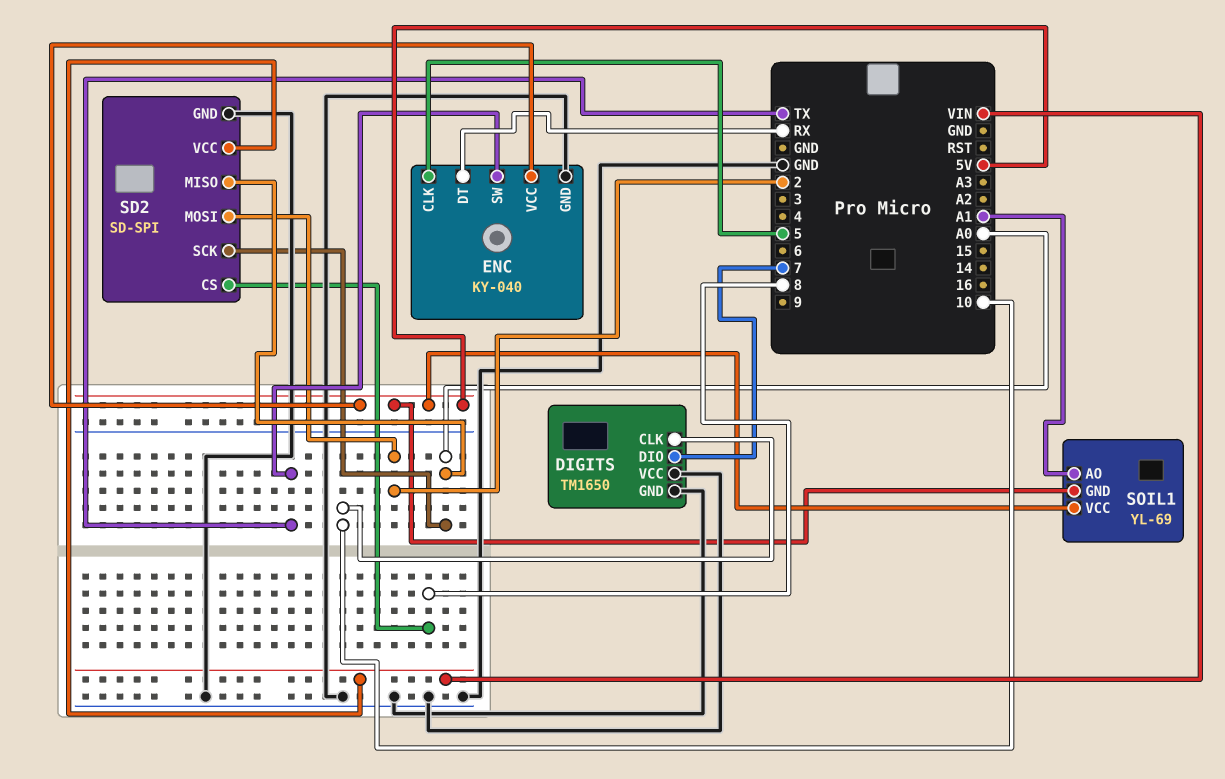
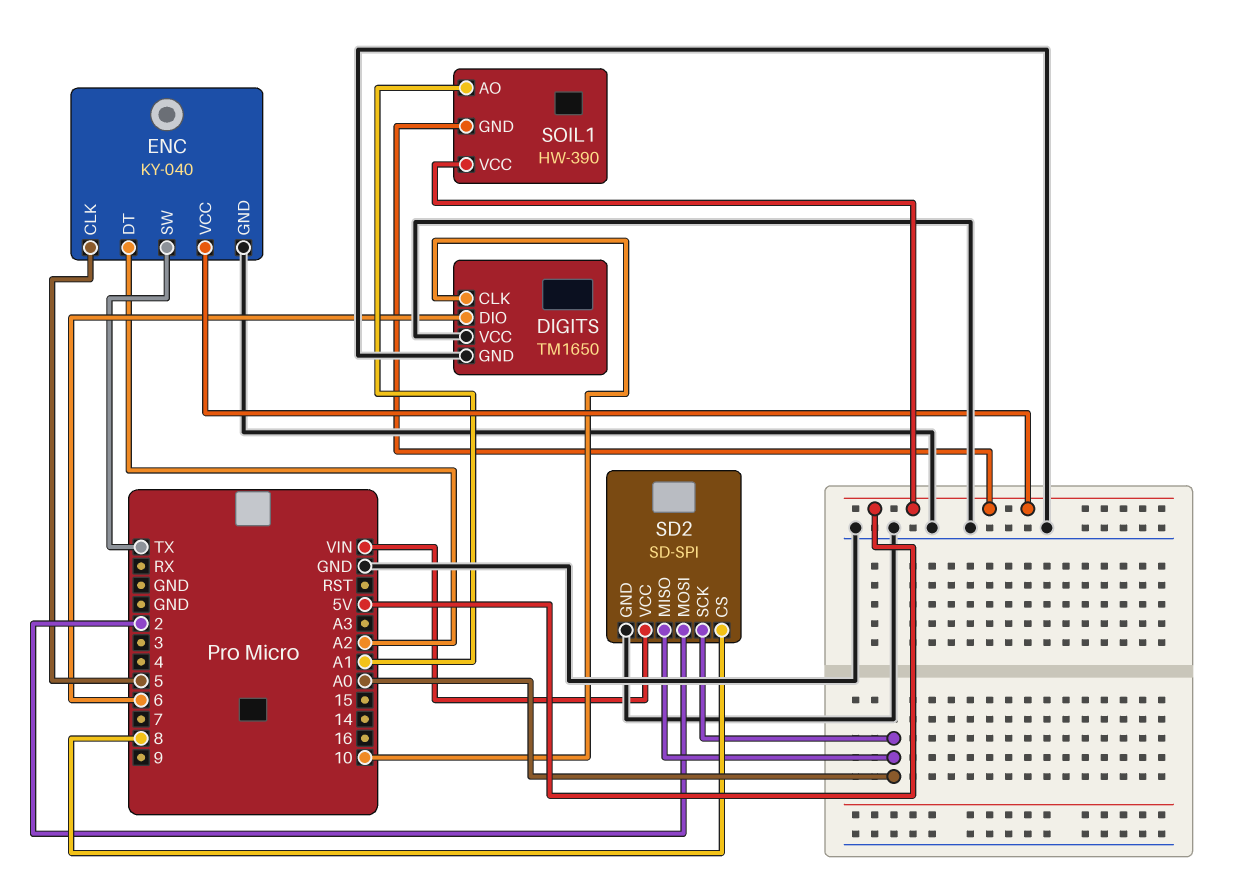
DIGITS pin DIO: 7 -> 6
ENC pin DT: RX -> A2
SOIL1: YL-69 -> HW-390

